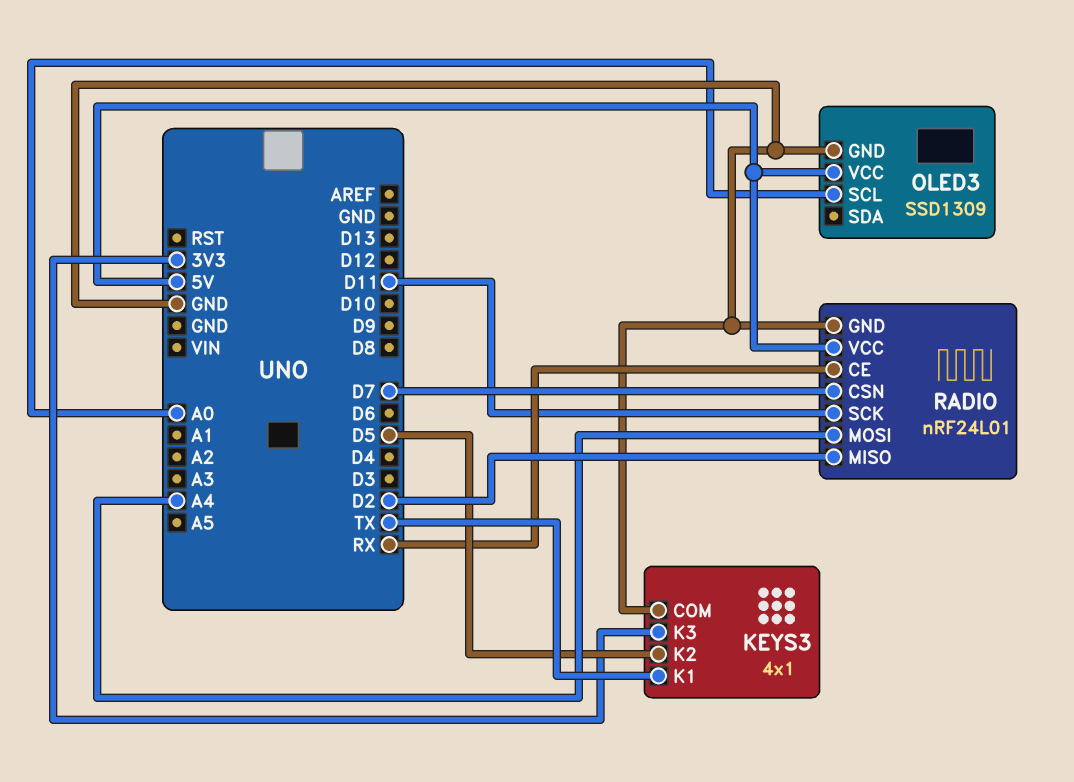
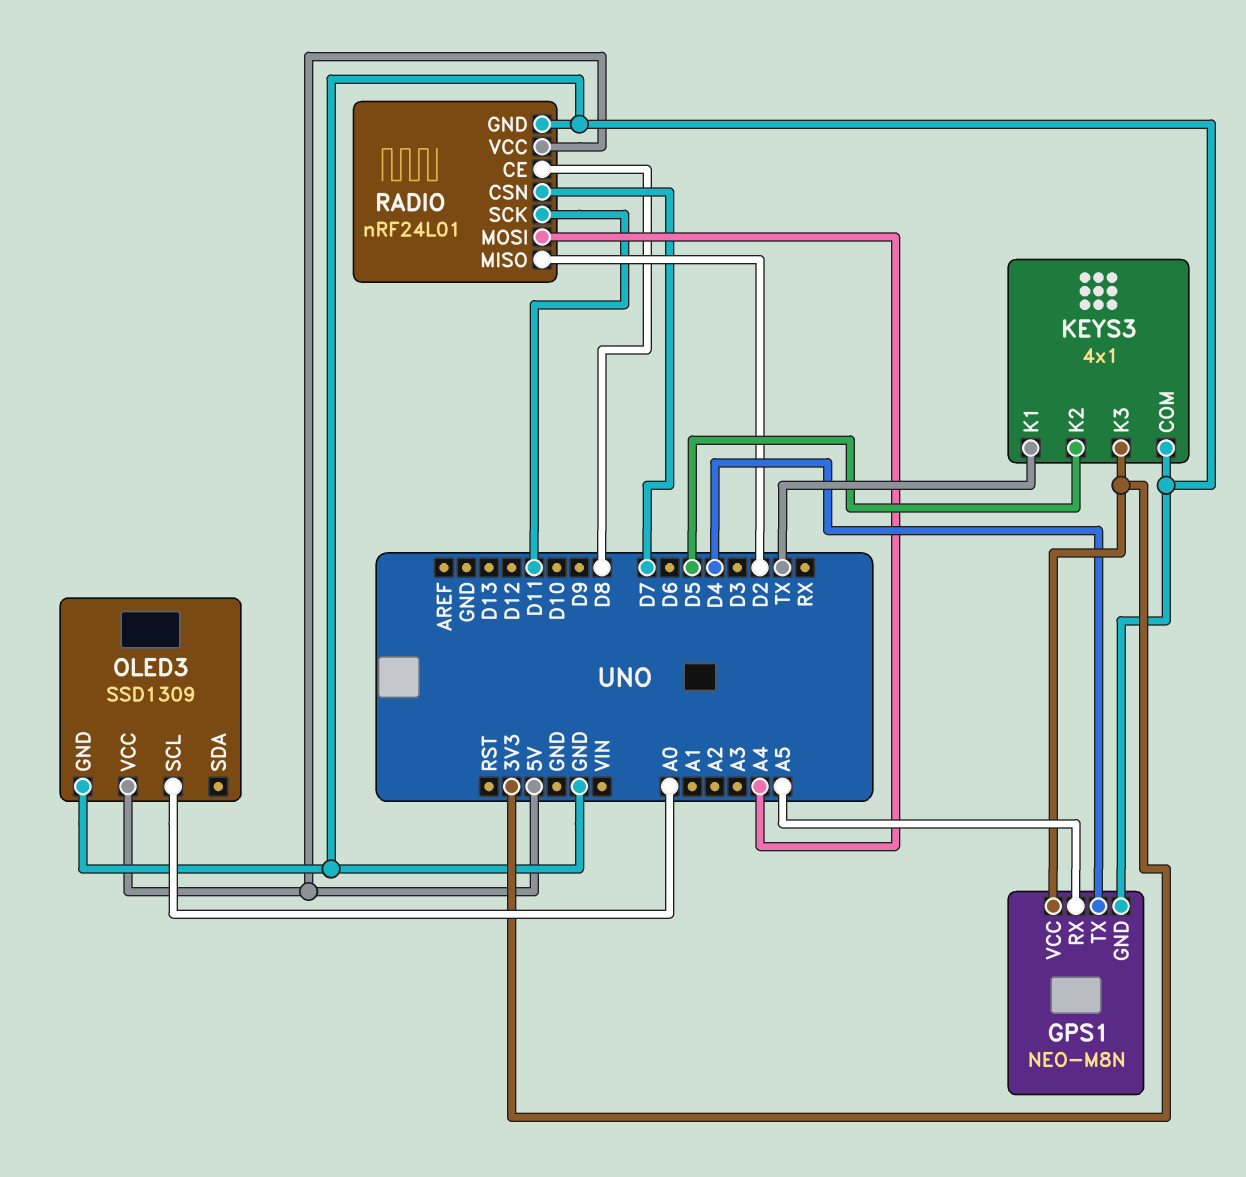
GPS1: none -> NEO-M8N
GPS1 pin GND: none -> GND
GPS1 pin RX: none -> A5
GPS1 pin TX: none -> D4
GPS1 pin VCC: none -> 3V3
RADIO pin CE: RX -> D8

